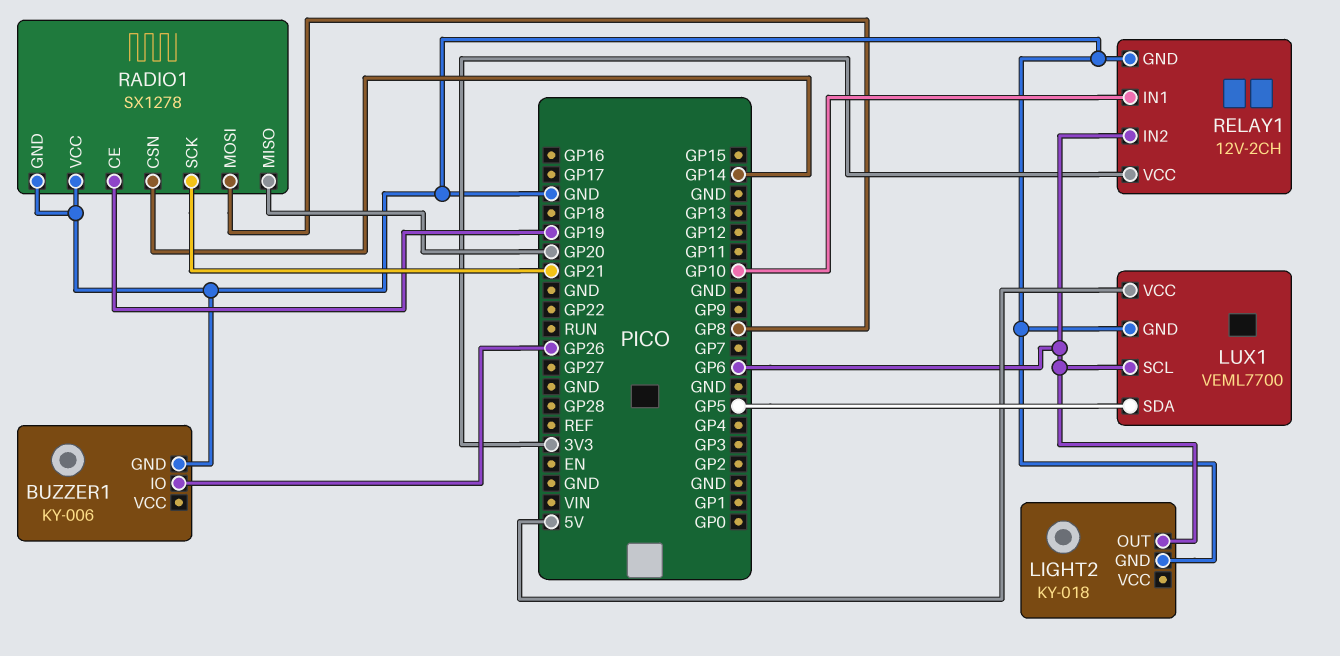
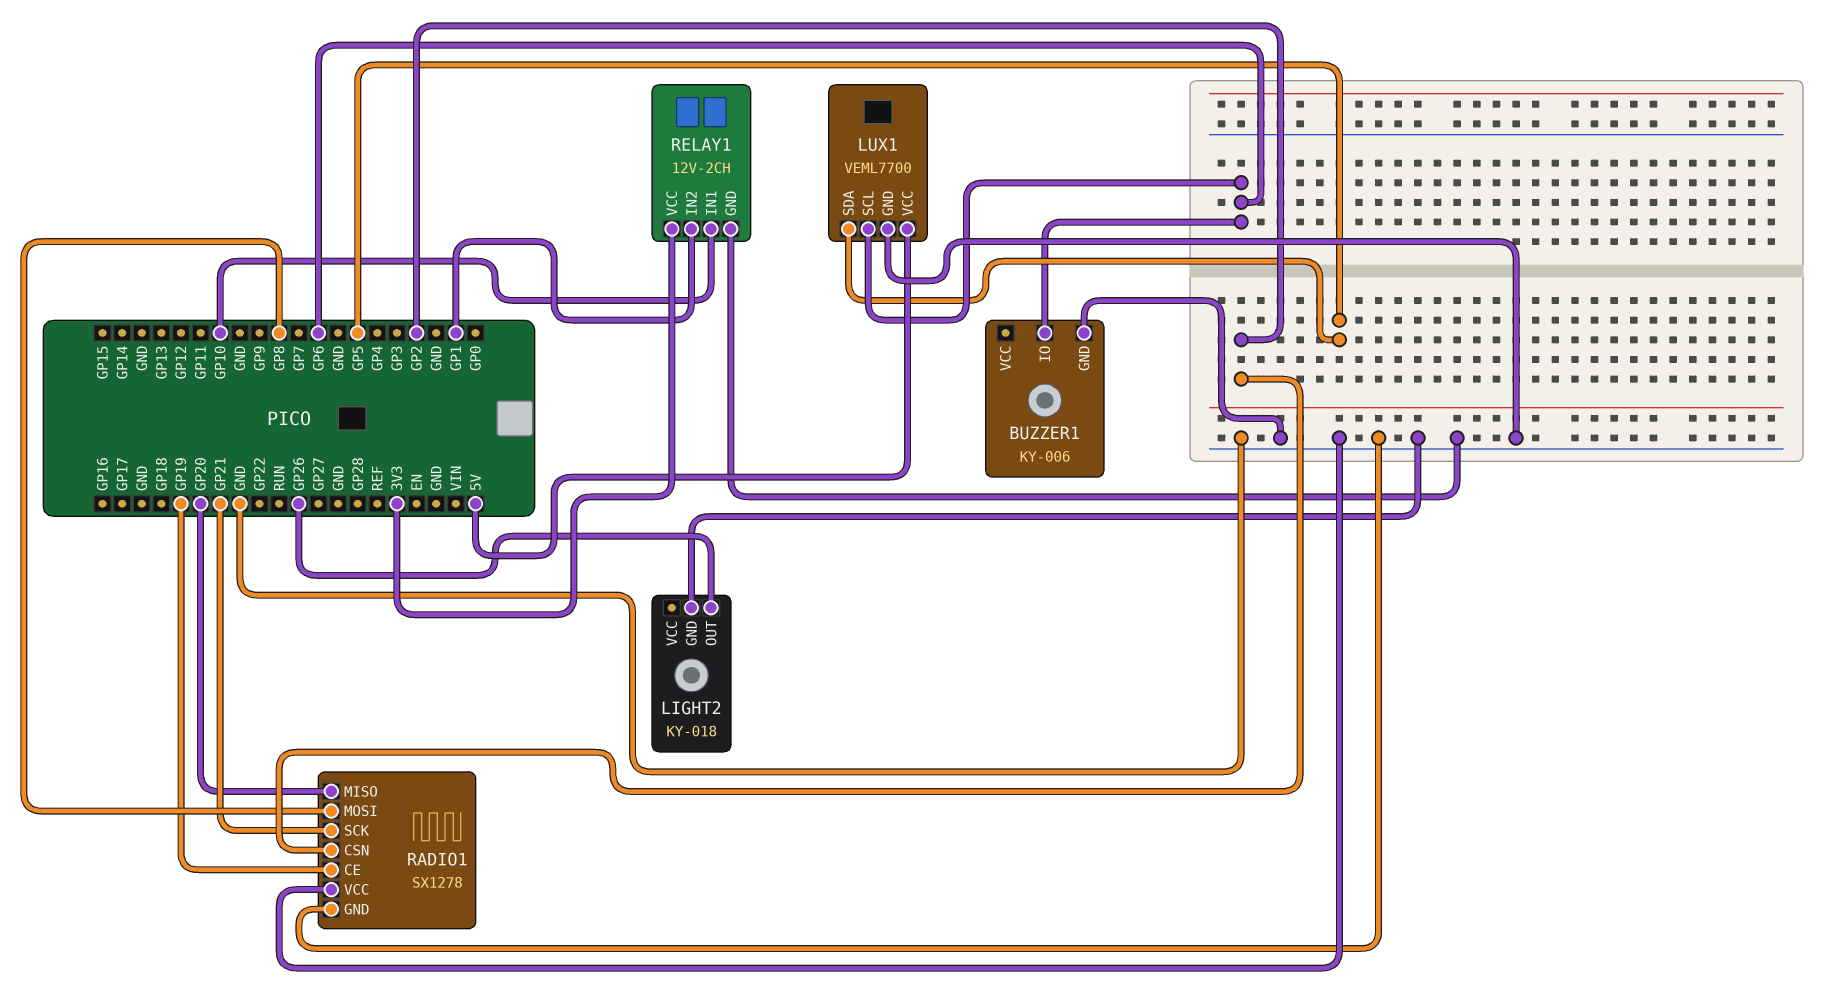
BUZZER1 pin IO: GP26 -> GP6
LIGHT2 pin OUT: GP6 -> GP26
RADIO1 pin CSN: GP14 -> GP2
RELAY1 pin IN2: GP6 -> GP1

